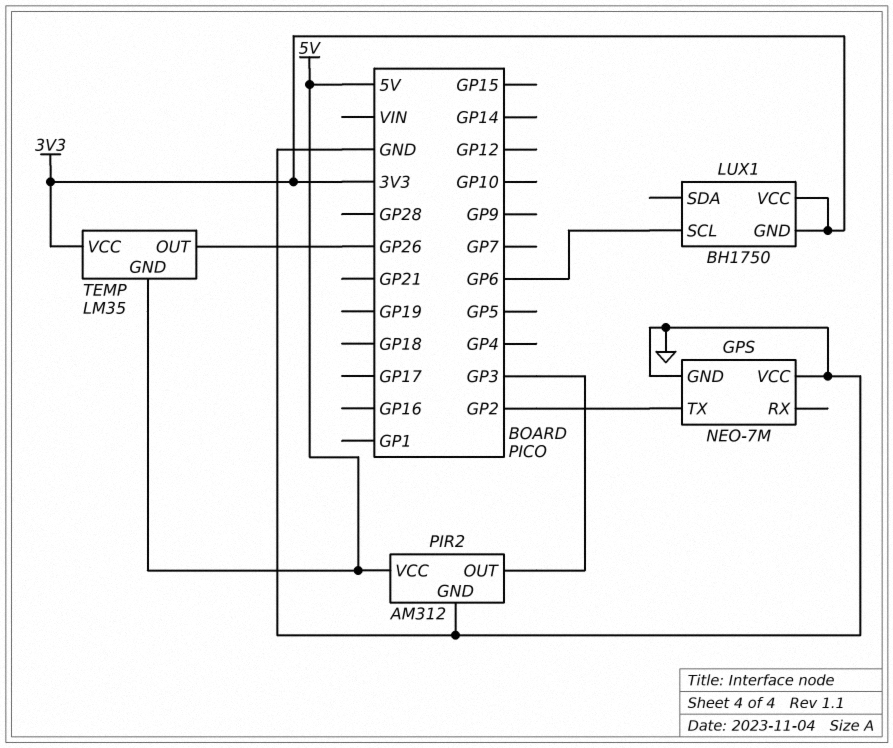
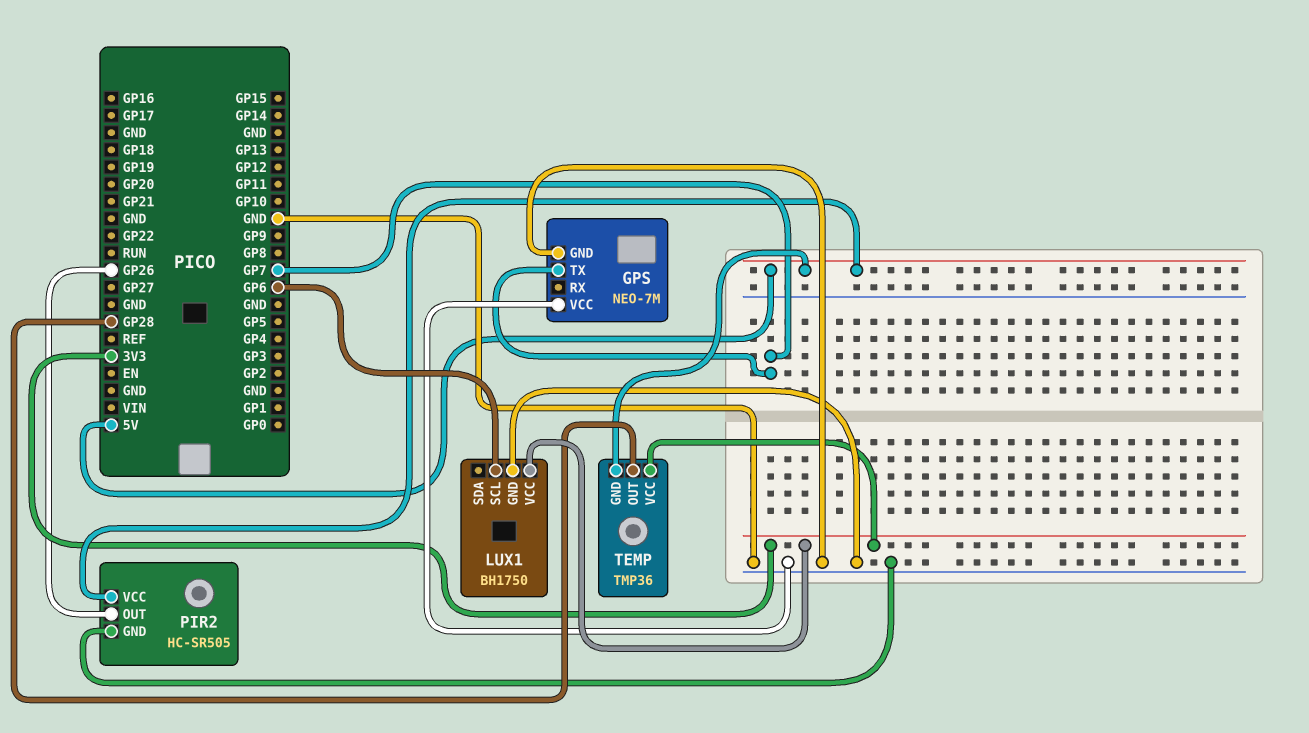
GPS pin TX: GP2 -> GP7
LUX1 pin GND: 3V3 -> GND
PIR2: AM312 -> HC-SR505
PIR2 pin OUT: GP3 -> GP26
TEMP: LM35 -> TMP36
TEMP pin OUT: GP26 -> GP28

